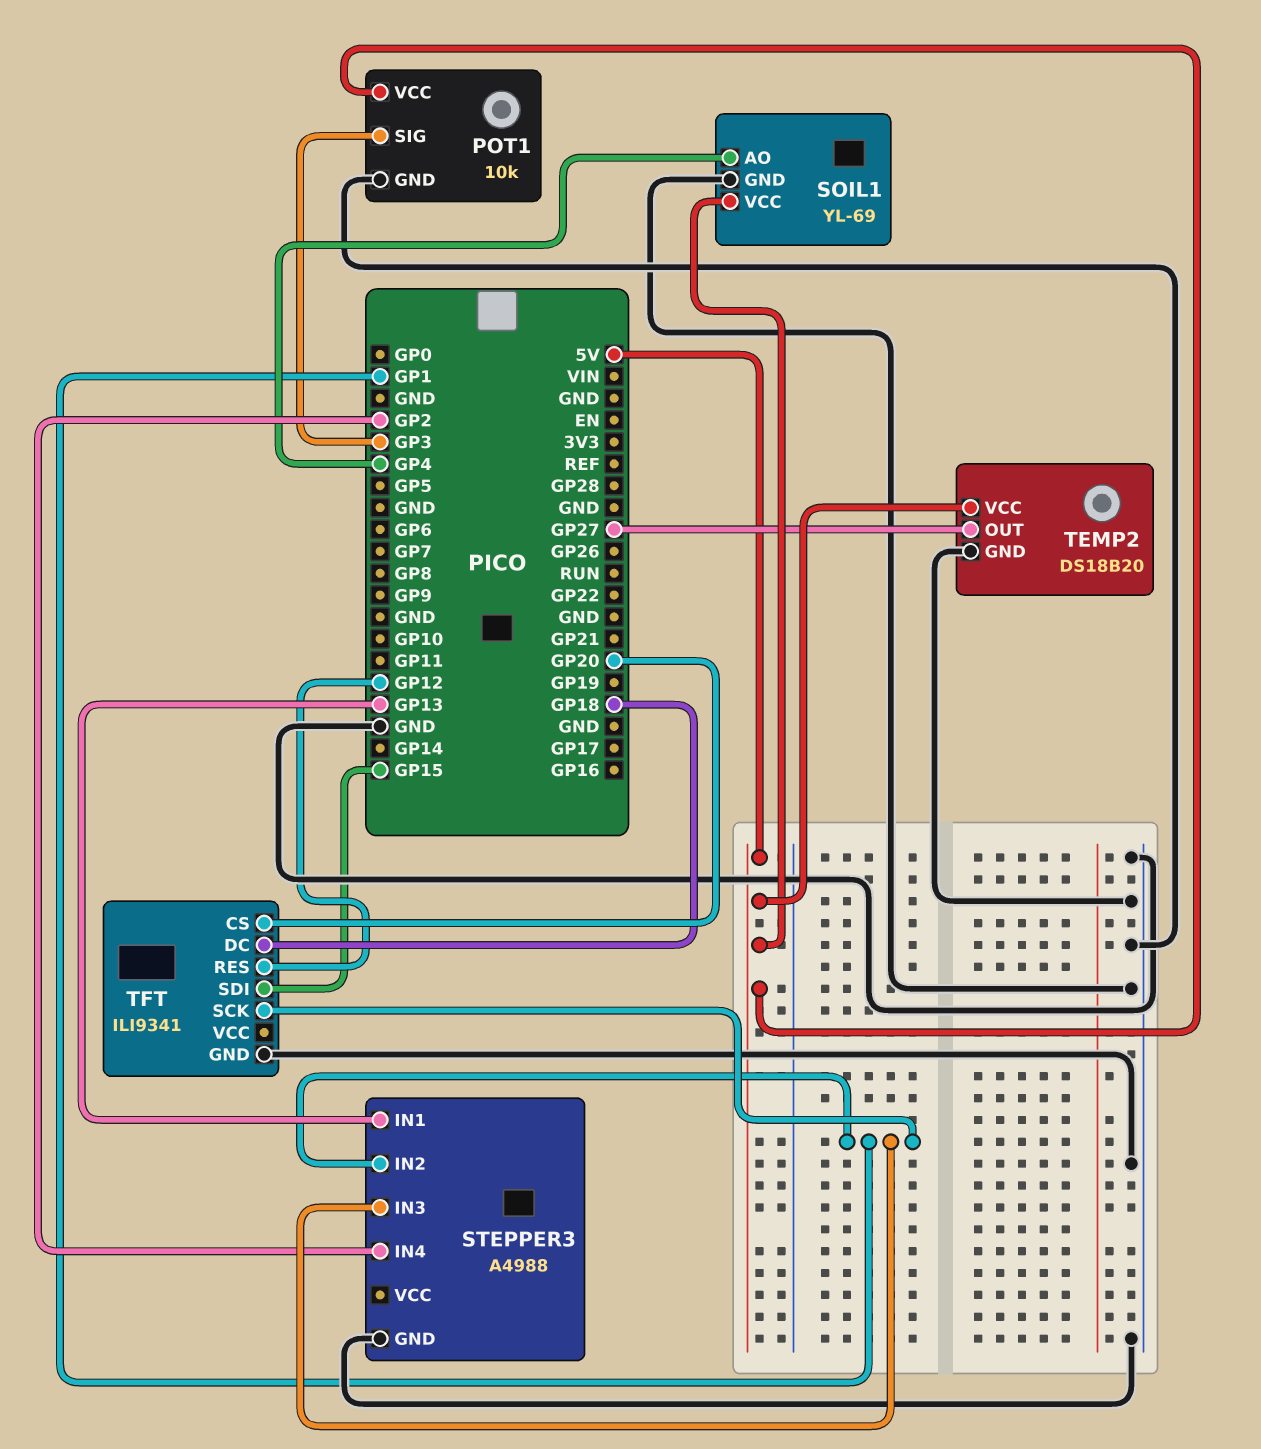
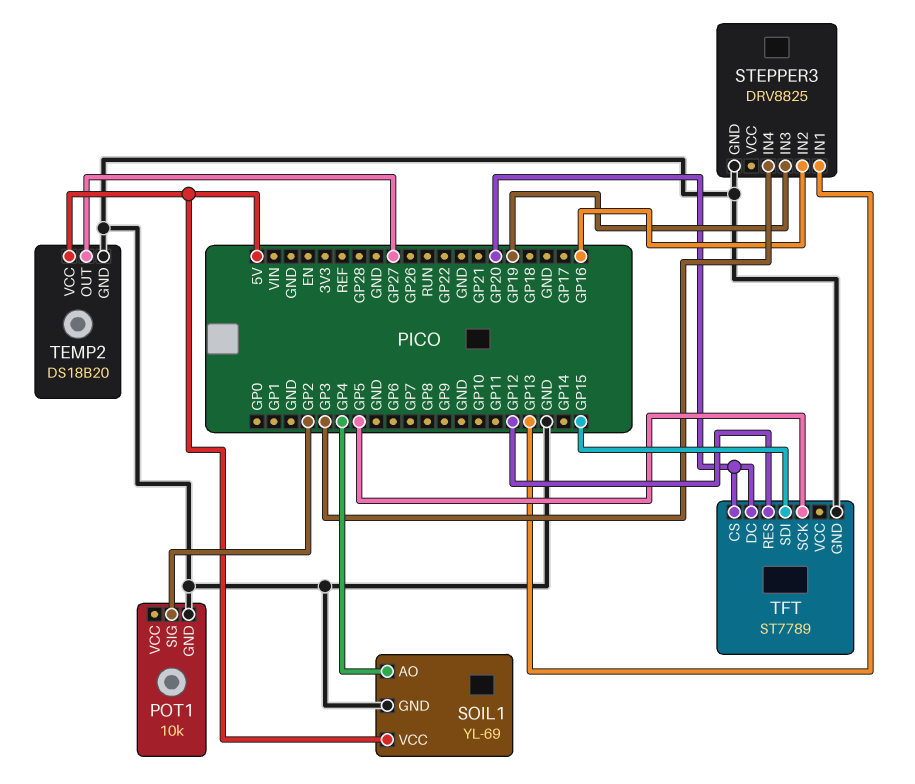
POT1 pin SIG: GP3 -> GP2
POT1 pin VCC: 5V -> none
STEPPER3: A4988 -> DRV8825
STEPPER3 pin IN2: GP1 -> GP16
STEPPER3 pin IN3: GP1 -> GP19
STEPPER3 pin IN4: GP2 -> GP3
TFT: ILI9341 -> ST7789
TFT pin DC: GP18 -> GP20
TFT pin SCK: GP1 -> GP5

